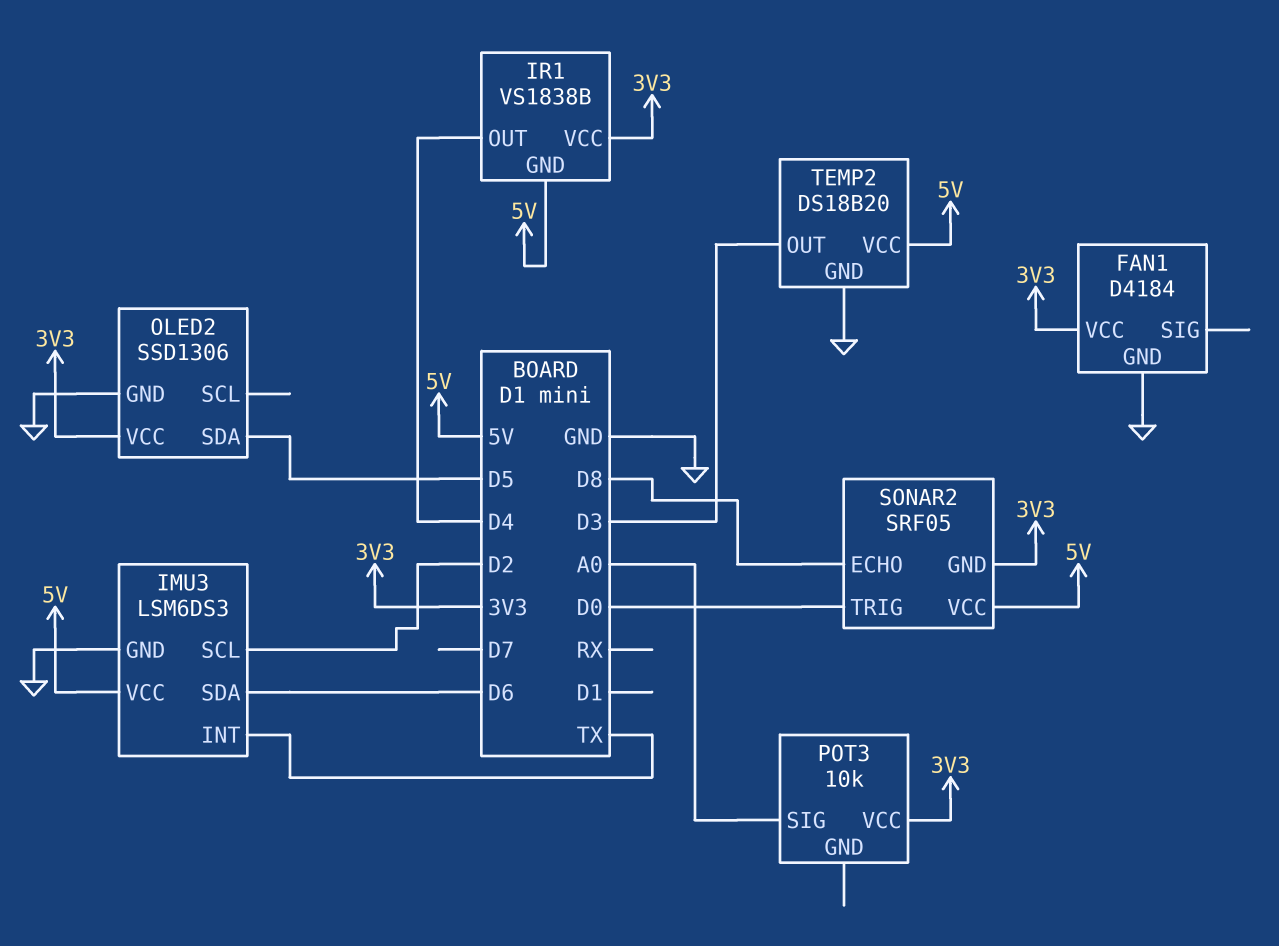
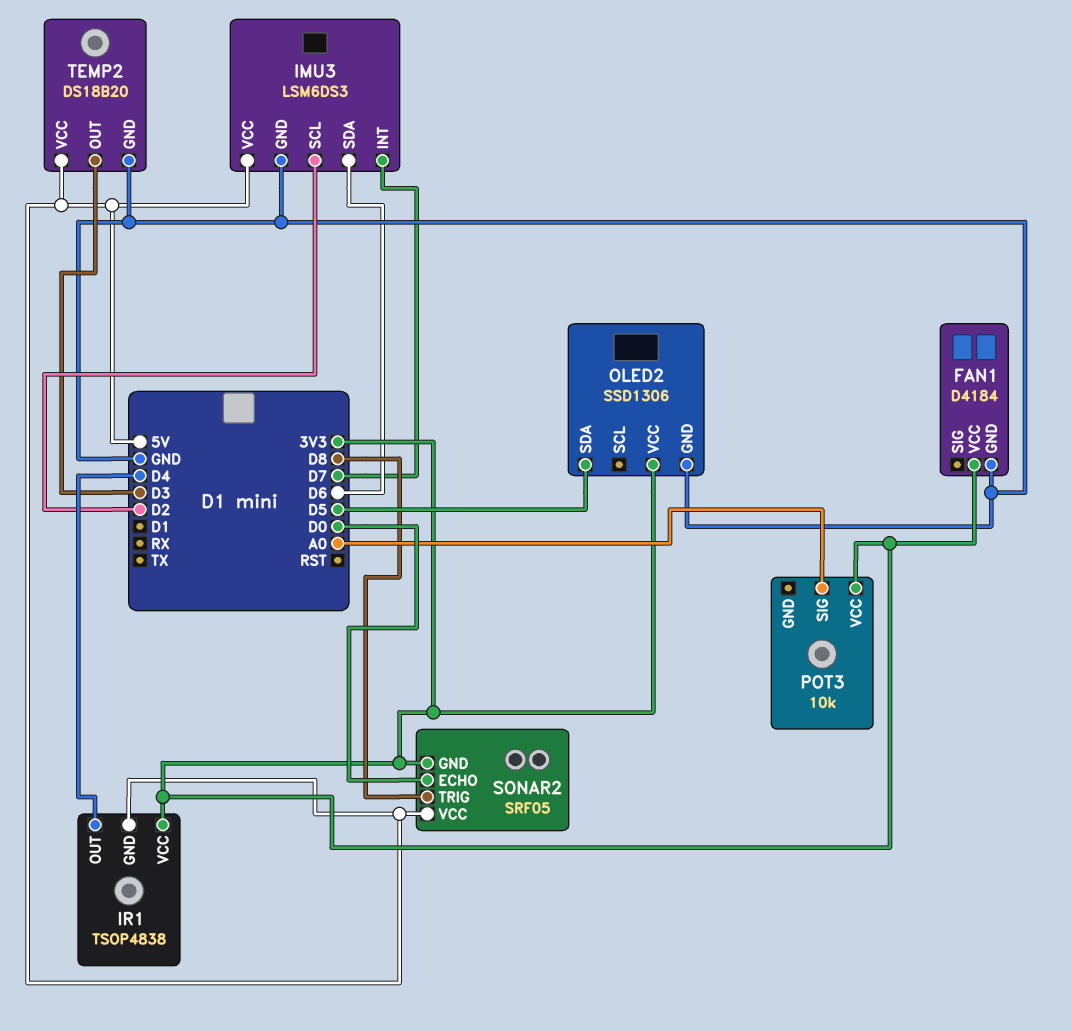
IMU3 pin INT: TX -> D7
IR1: VS1838B -> TSOP4838
SONAR2 pin ECHO: D8 -> D0
SONAR2 pin TRIG: D0 -> D8

